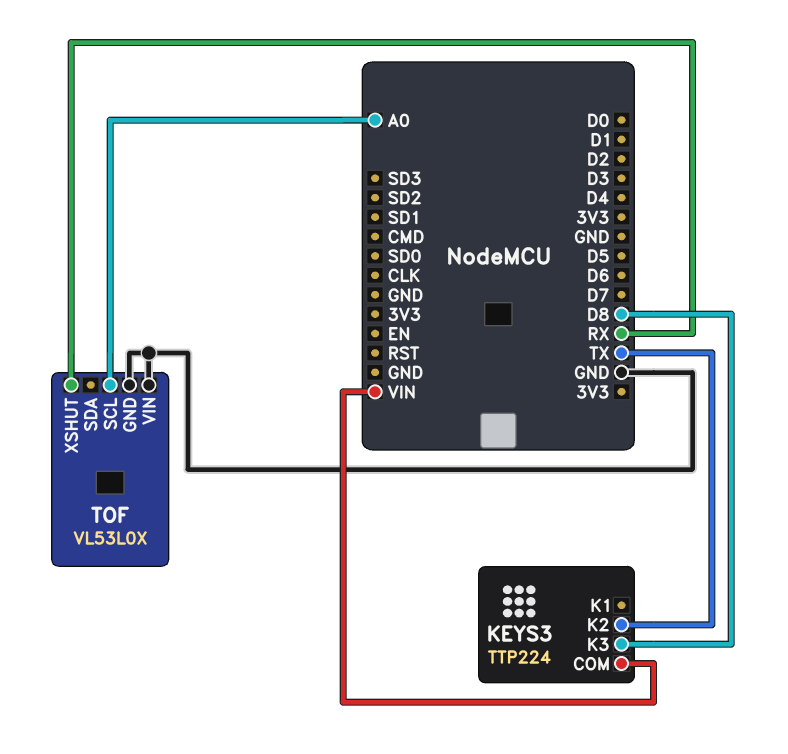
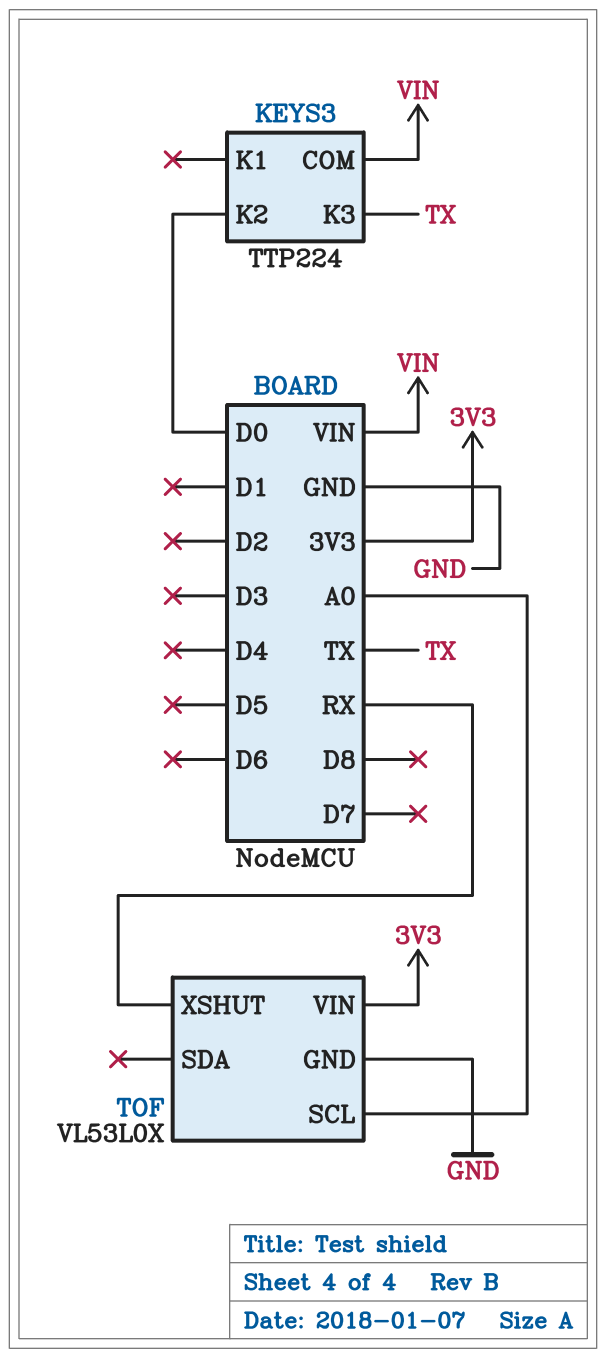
KEYS3 pin K2: TX -> D0
KEYS3 pin K3: D8 -> TX
TOF pin VIN: GND -> 3V3

